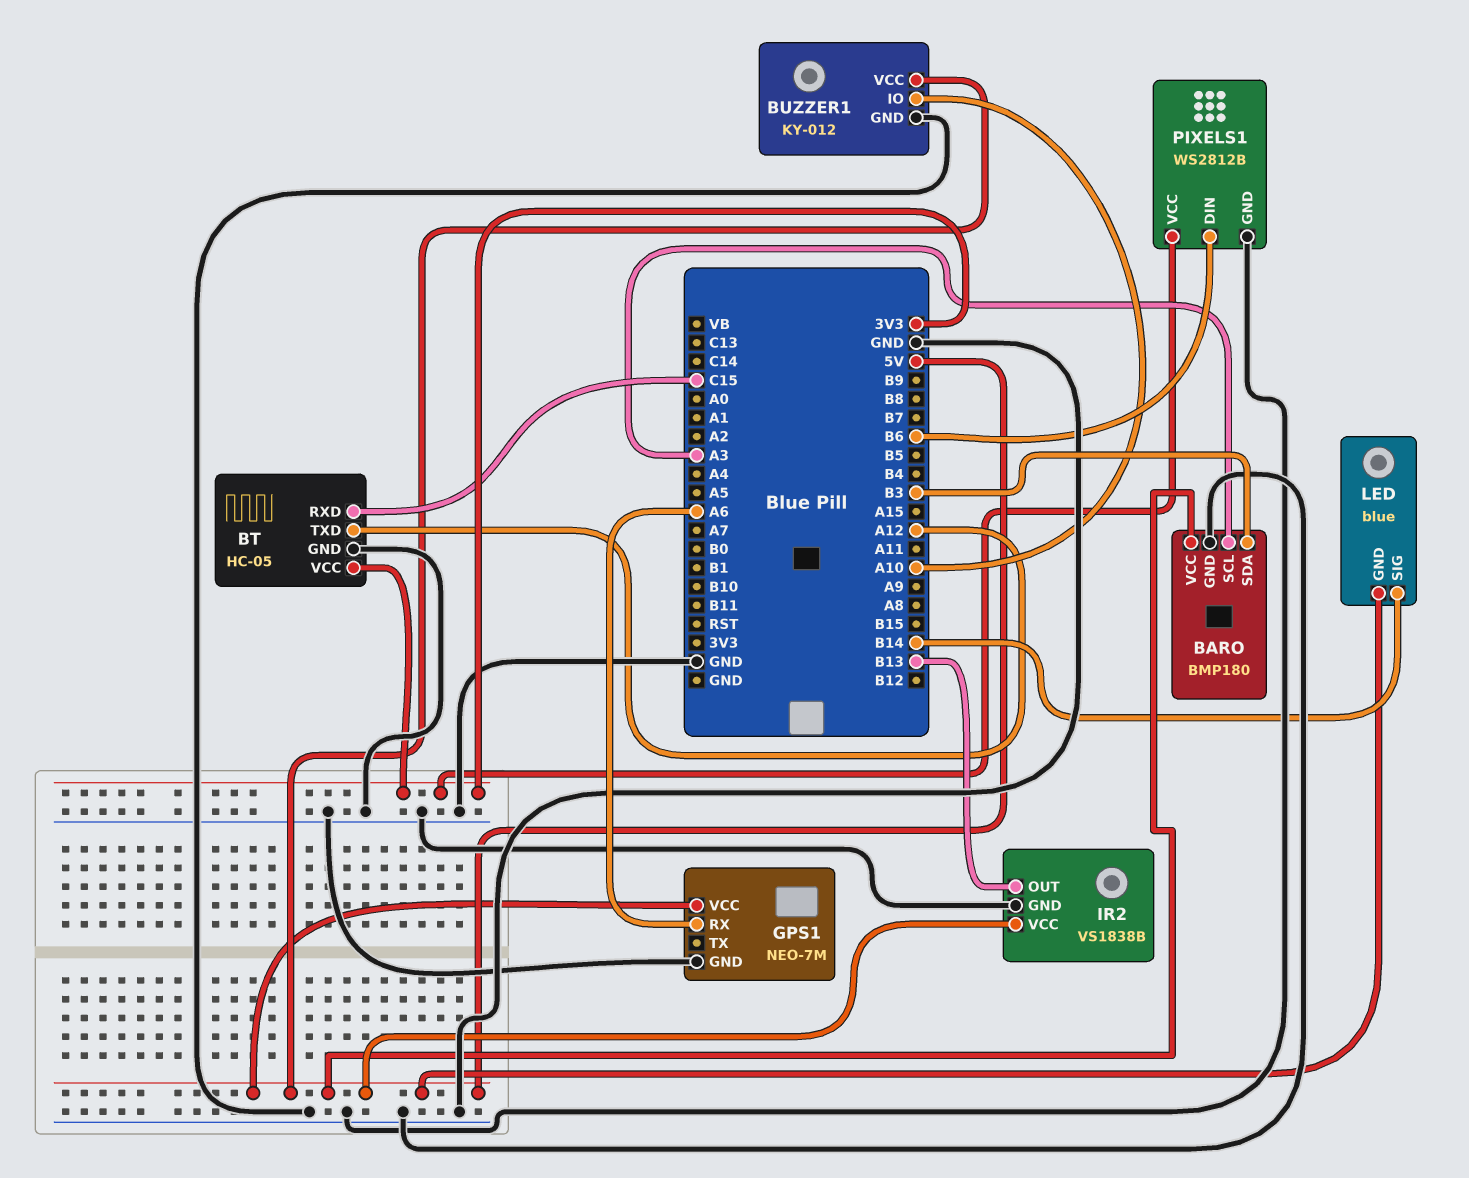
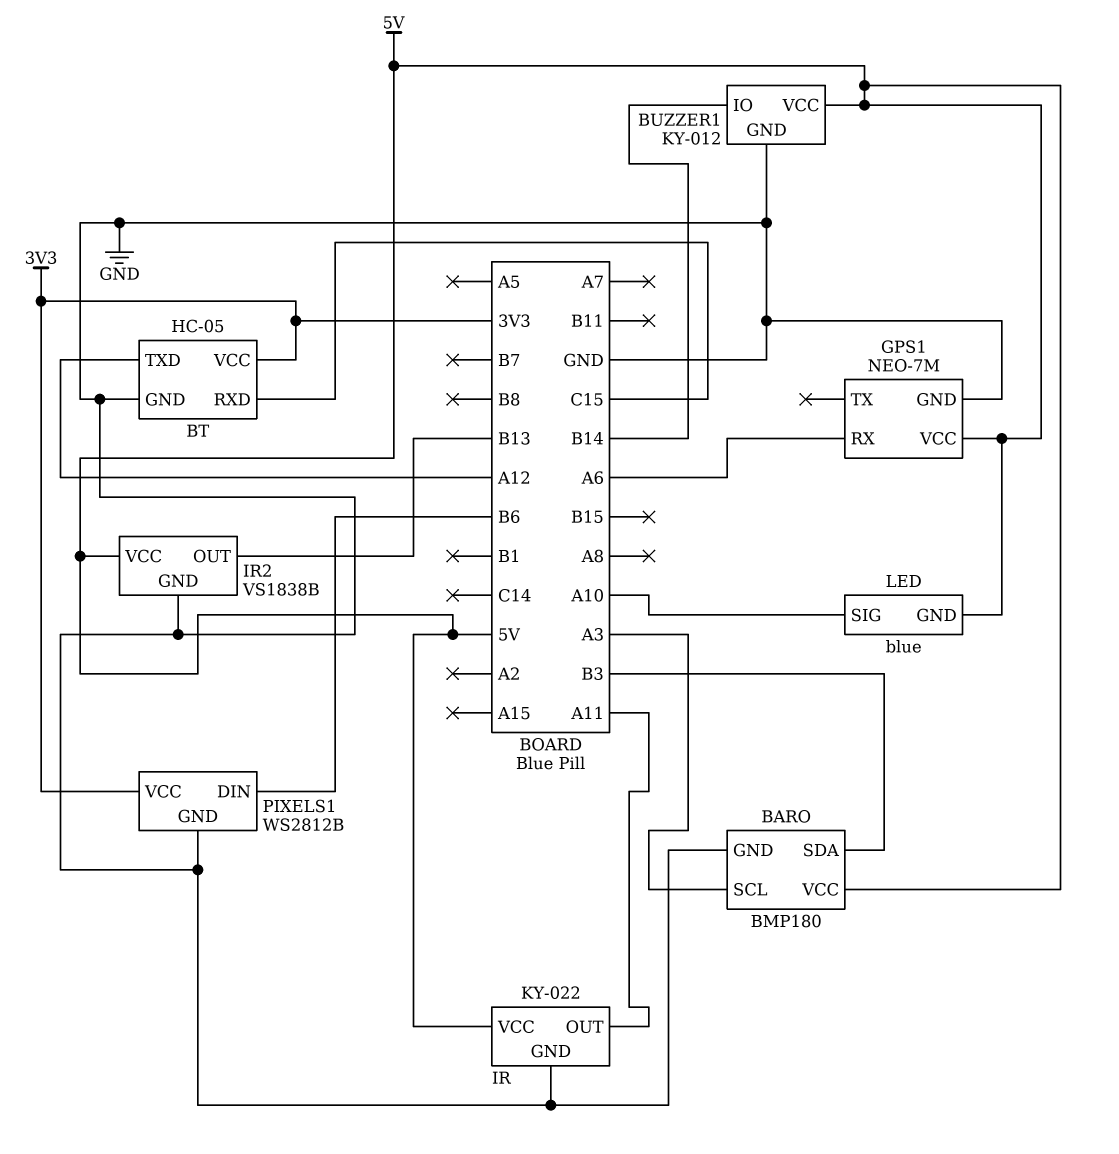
BUZZER1 pin IO: A10 -> B14
IR: none -> KY-022
IR pin GND: none -> GND
IR pin OUT: none -> A11
IR pin VCC: none -> 5V
LED pin SIG: B14 -> A10

